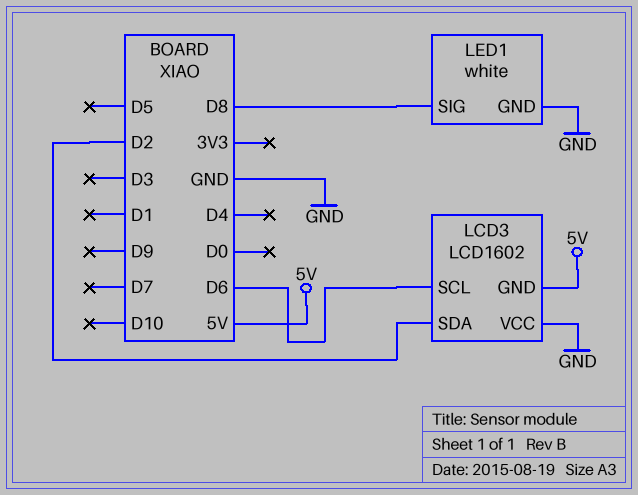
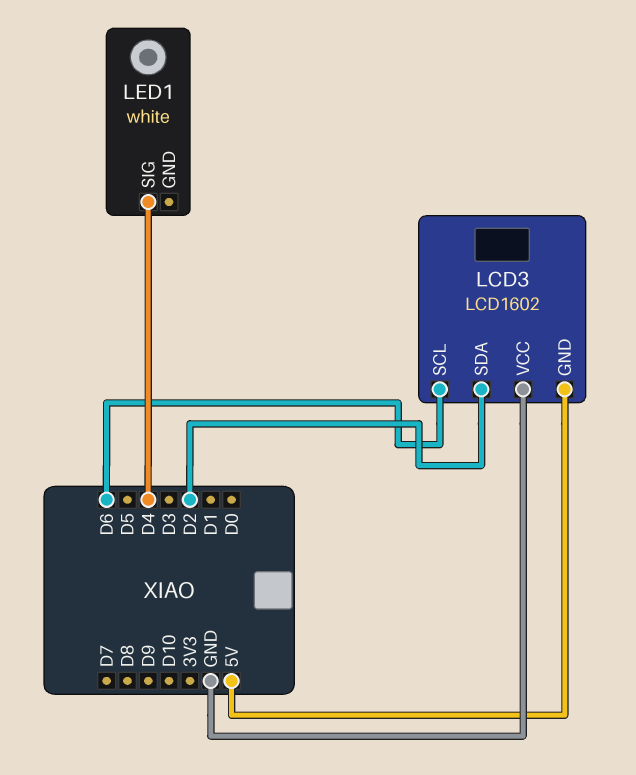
LED1 pin GND: GND -> none
LED1 pin SIG: D8 -> D4

